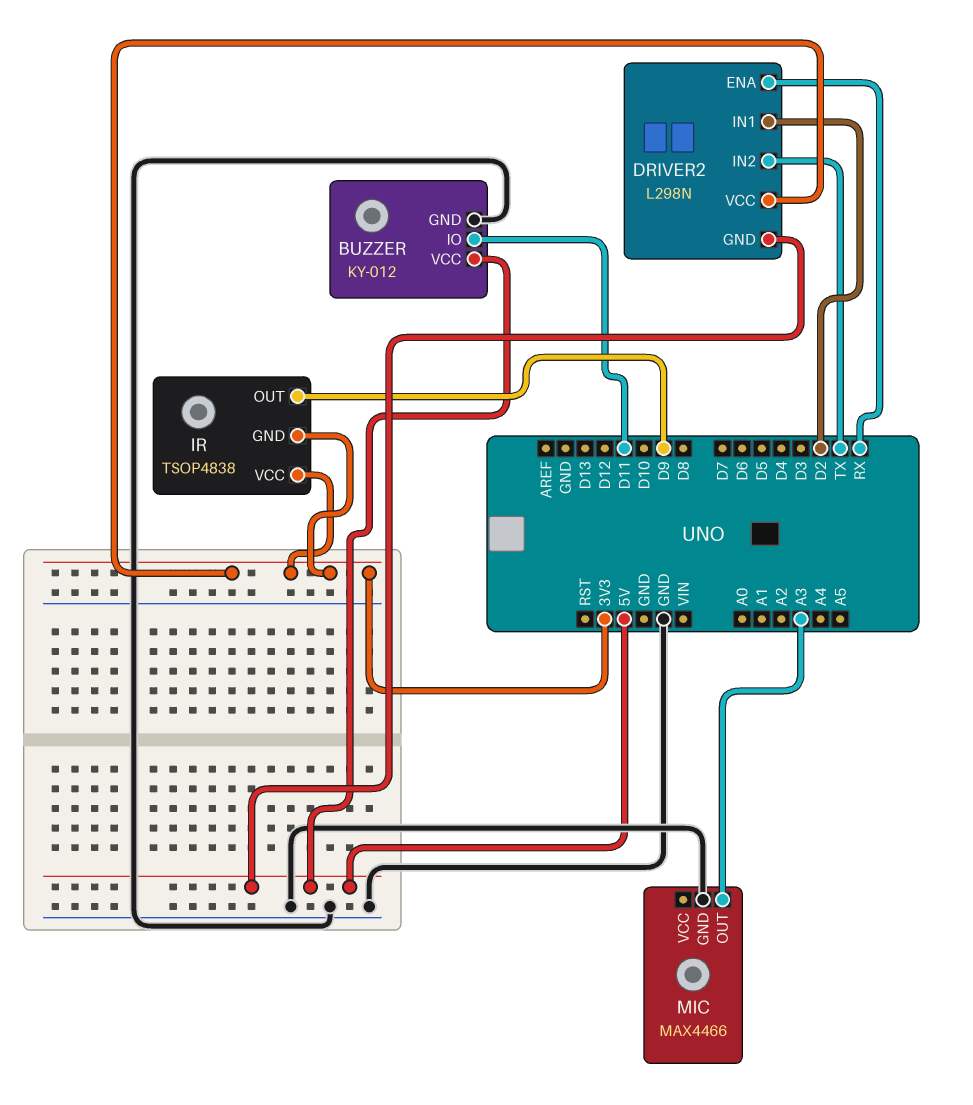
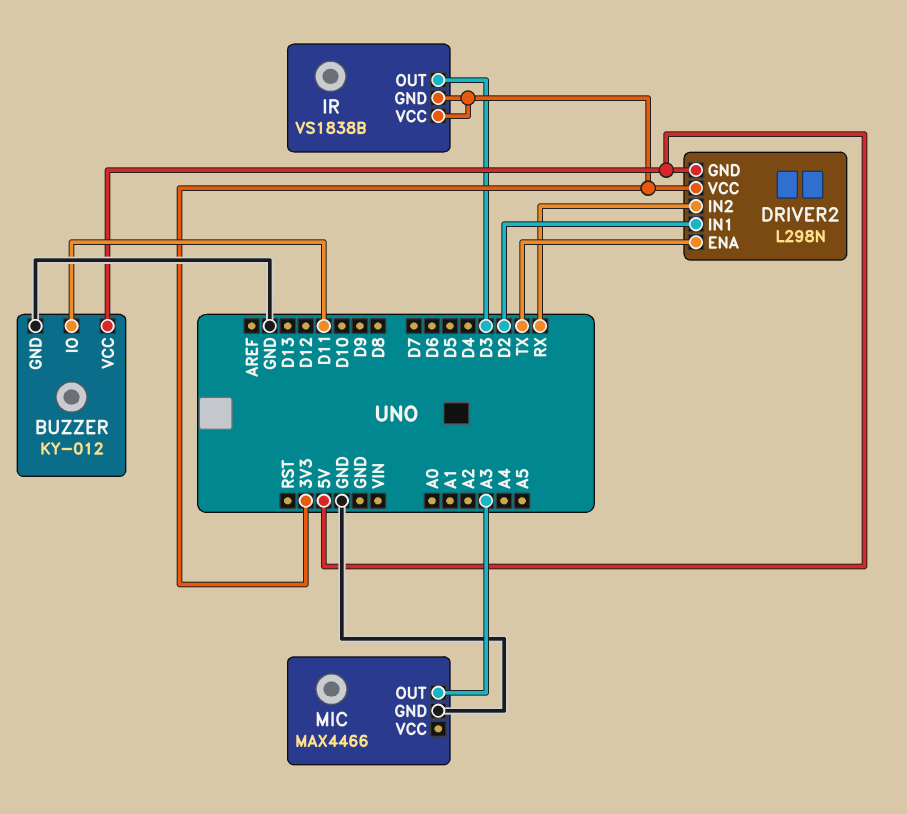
DRIVER2 pin ENA: RX -> TX
DRIVER2 pin IN2: TX -> RX
IR: TSOP4838 -> VS1838B
IR pin OUT: D9 -> D3

